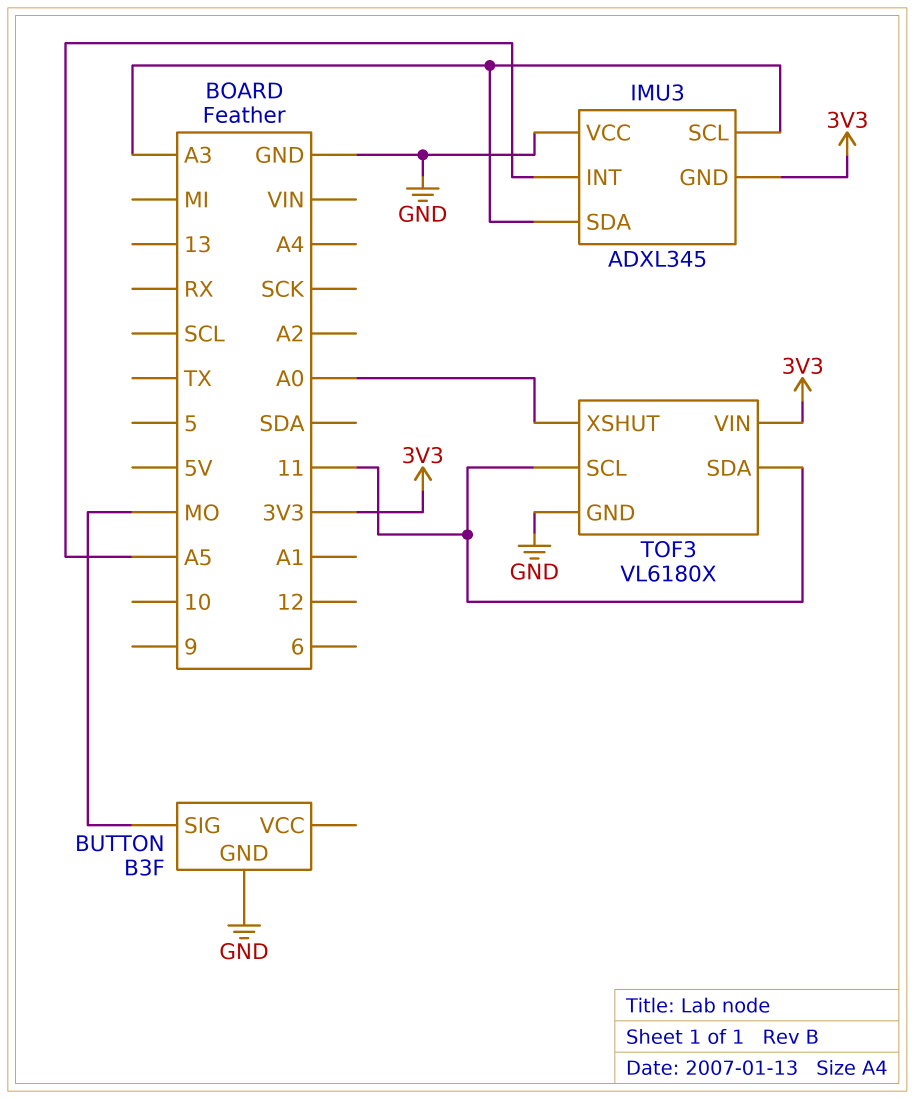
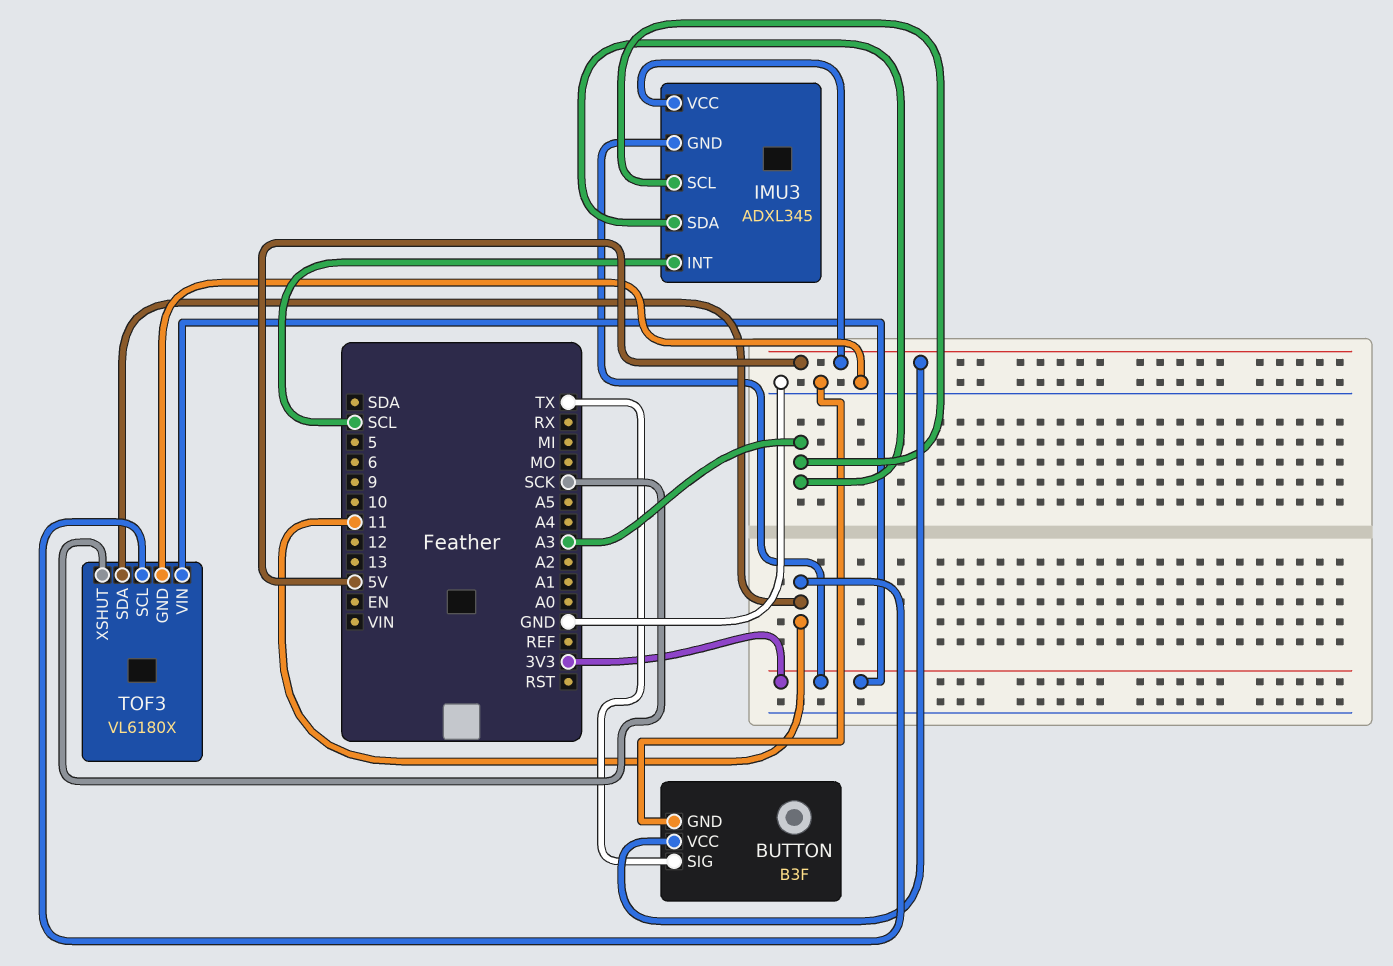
BUTTON pin SIG: MO -> TX
BUTTON pin VCC: none -> 5V
IMU3 pin INT: A5 -> SCL
IMU3 pin VCC: GND -> 5V
TOF3 pin XSHUT: A0 -> SCK

